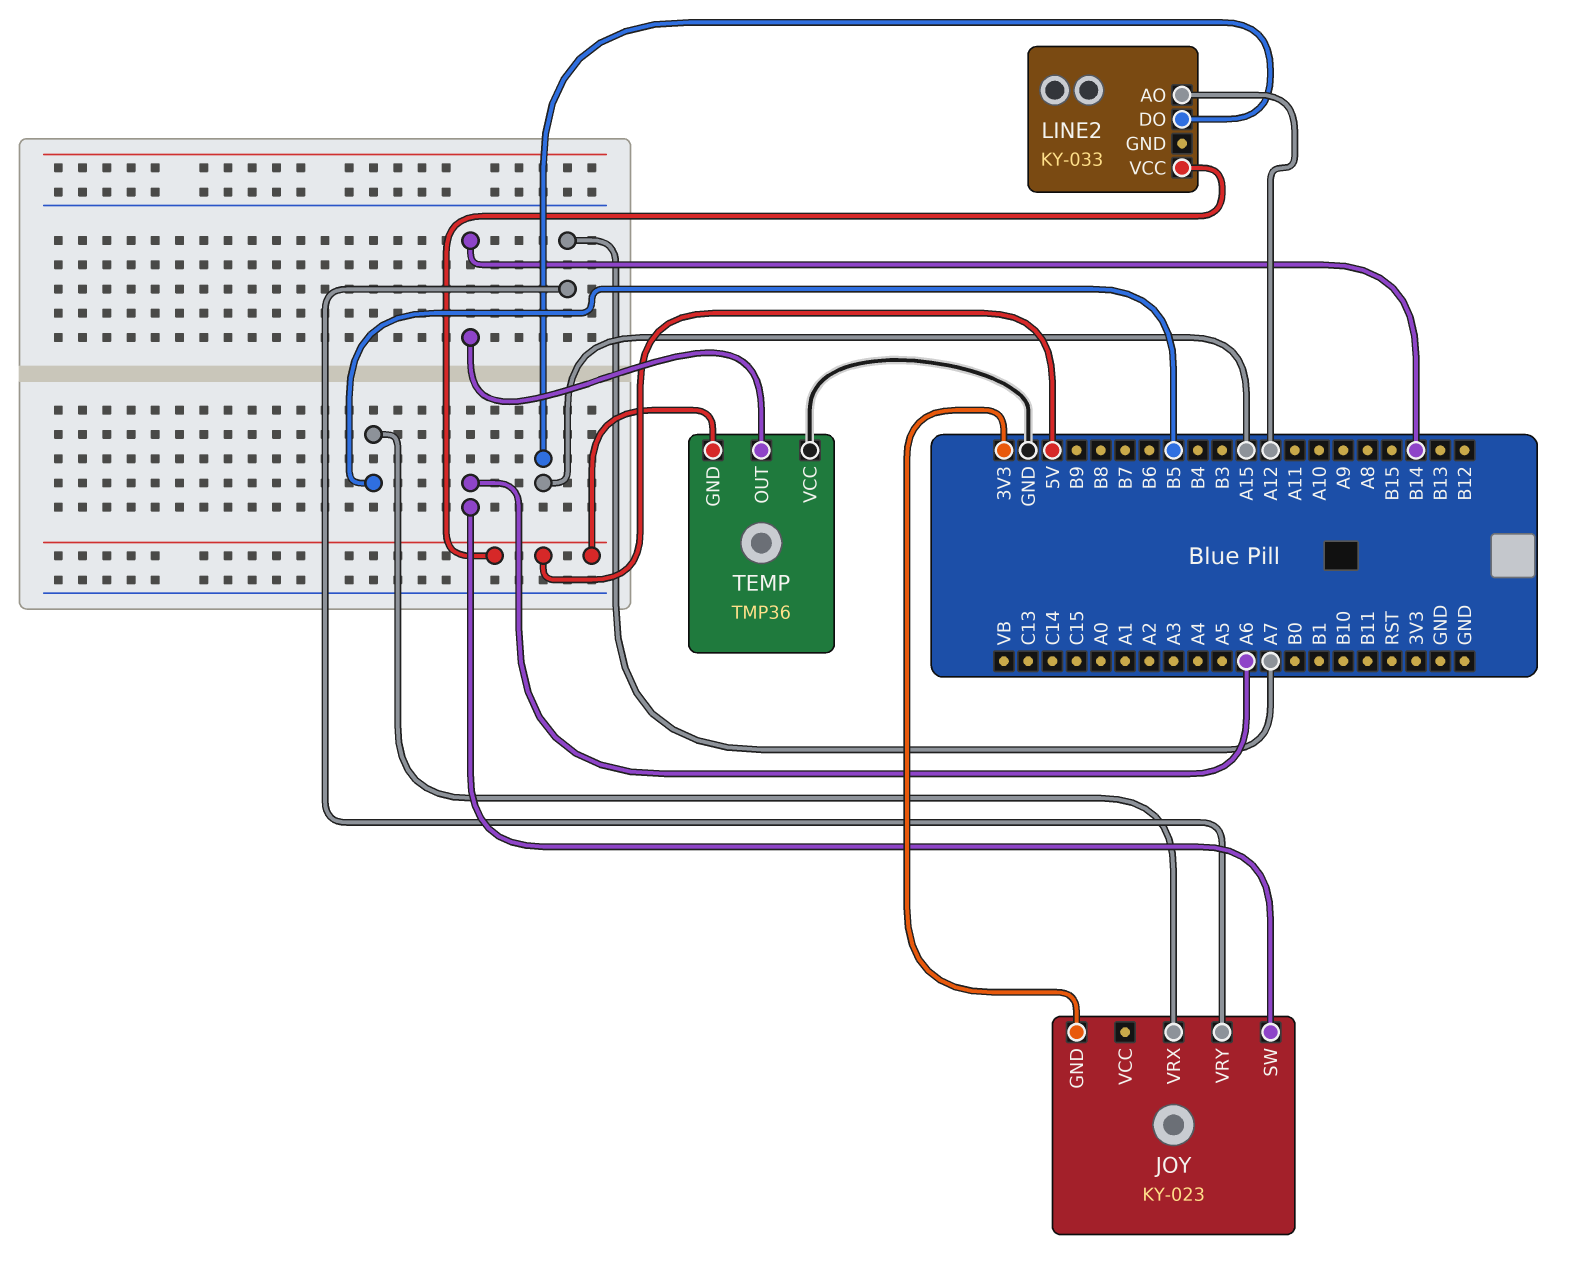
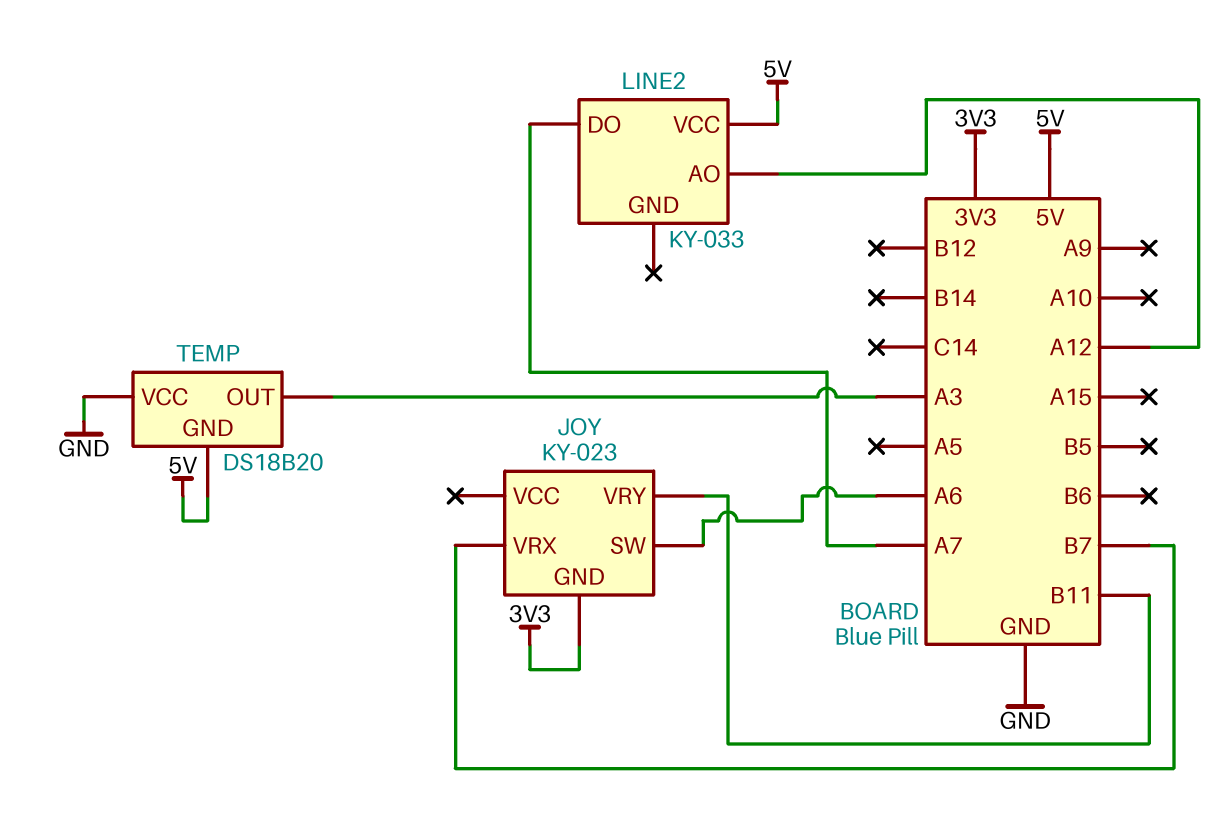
JOY pin VRX: B5 -> B7
JOY pin VRY: A7 -> B11
LINE2 pin DO: A15 -> A7
TEMP: TMP36 -> DS18B20
TEMP pin OUT: B14 -> A3

